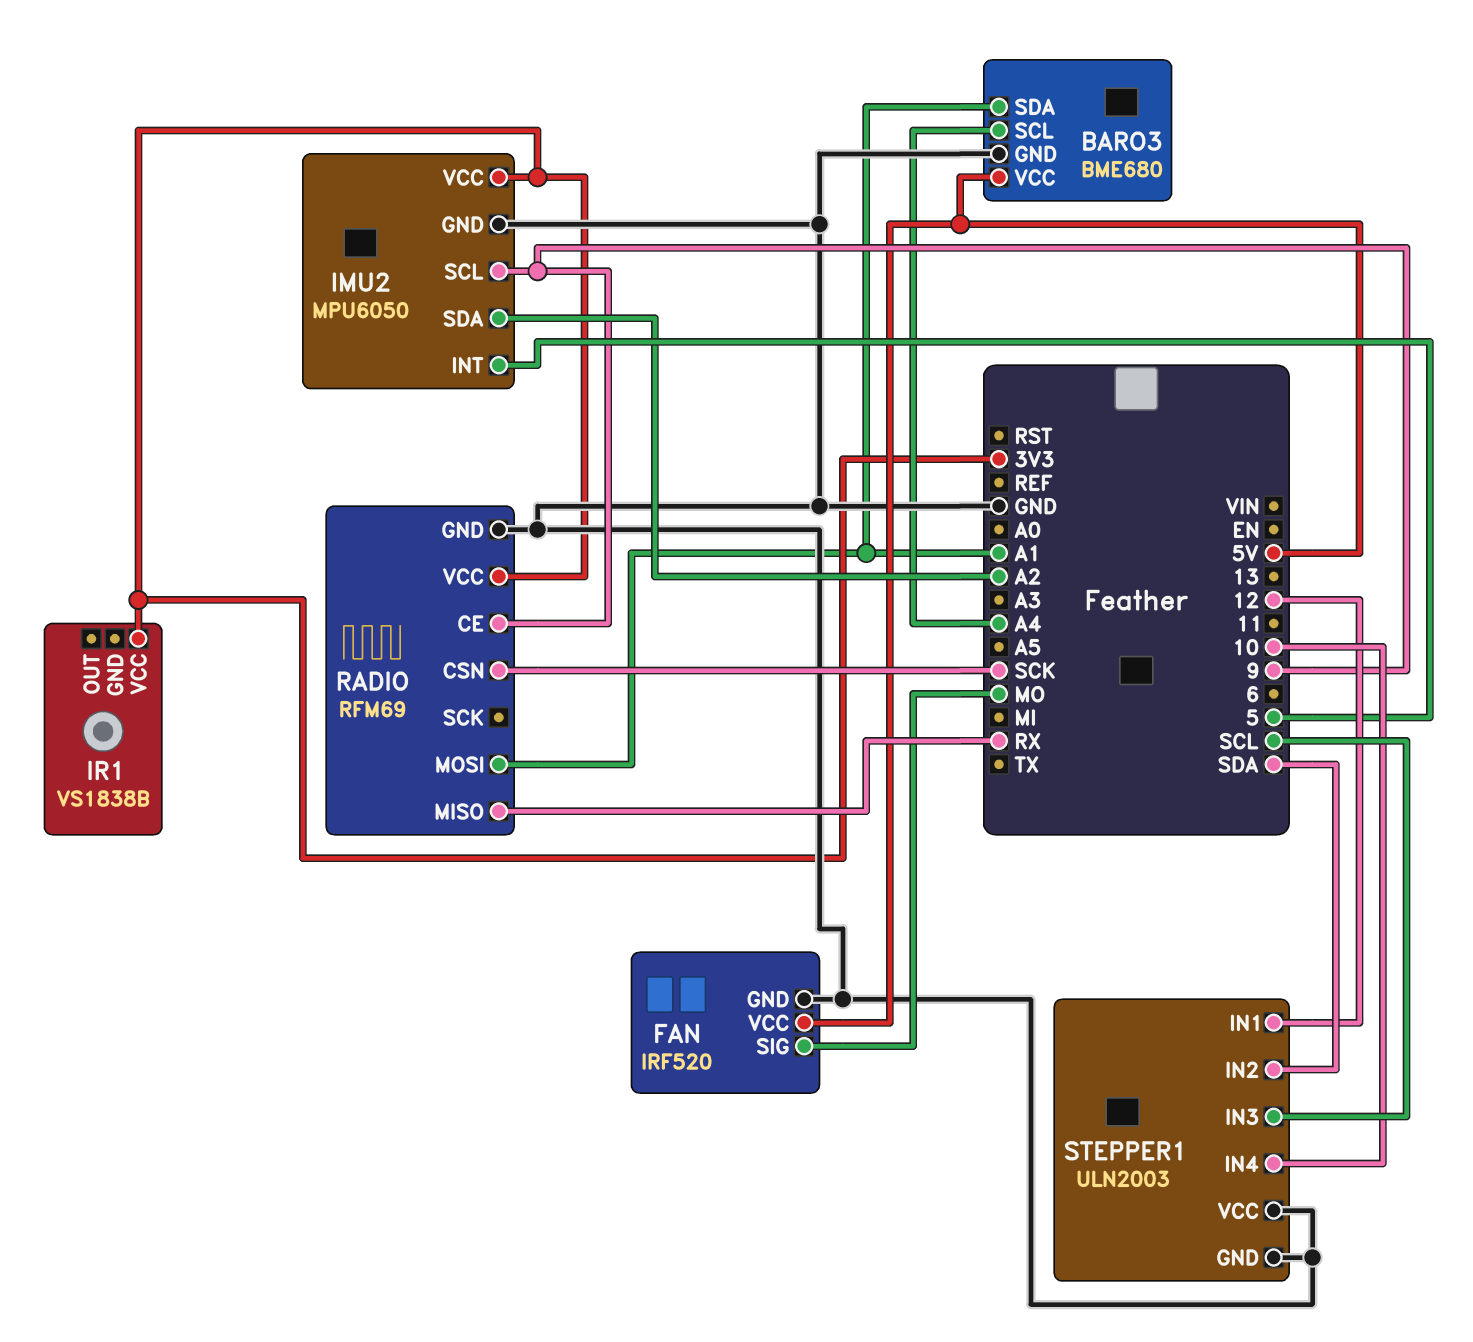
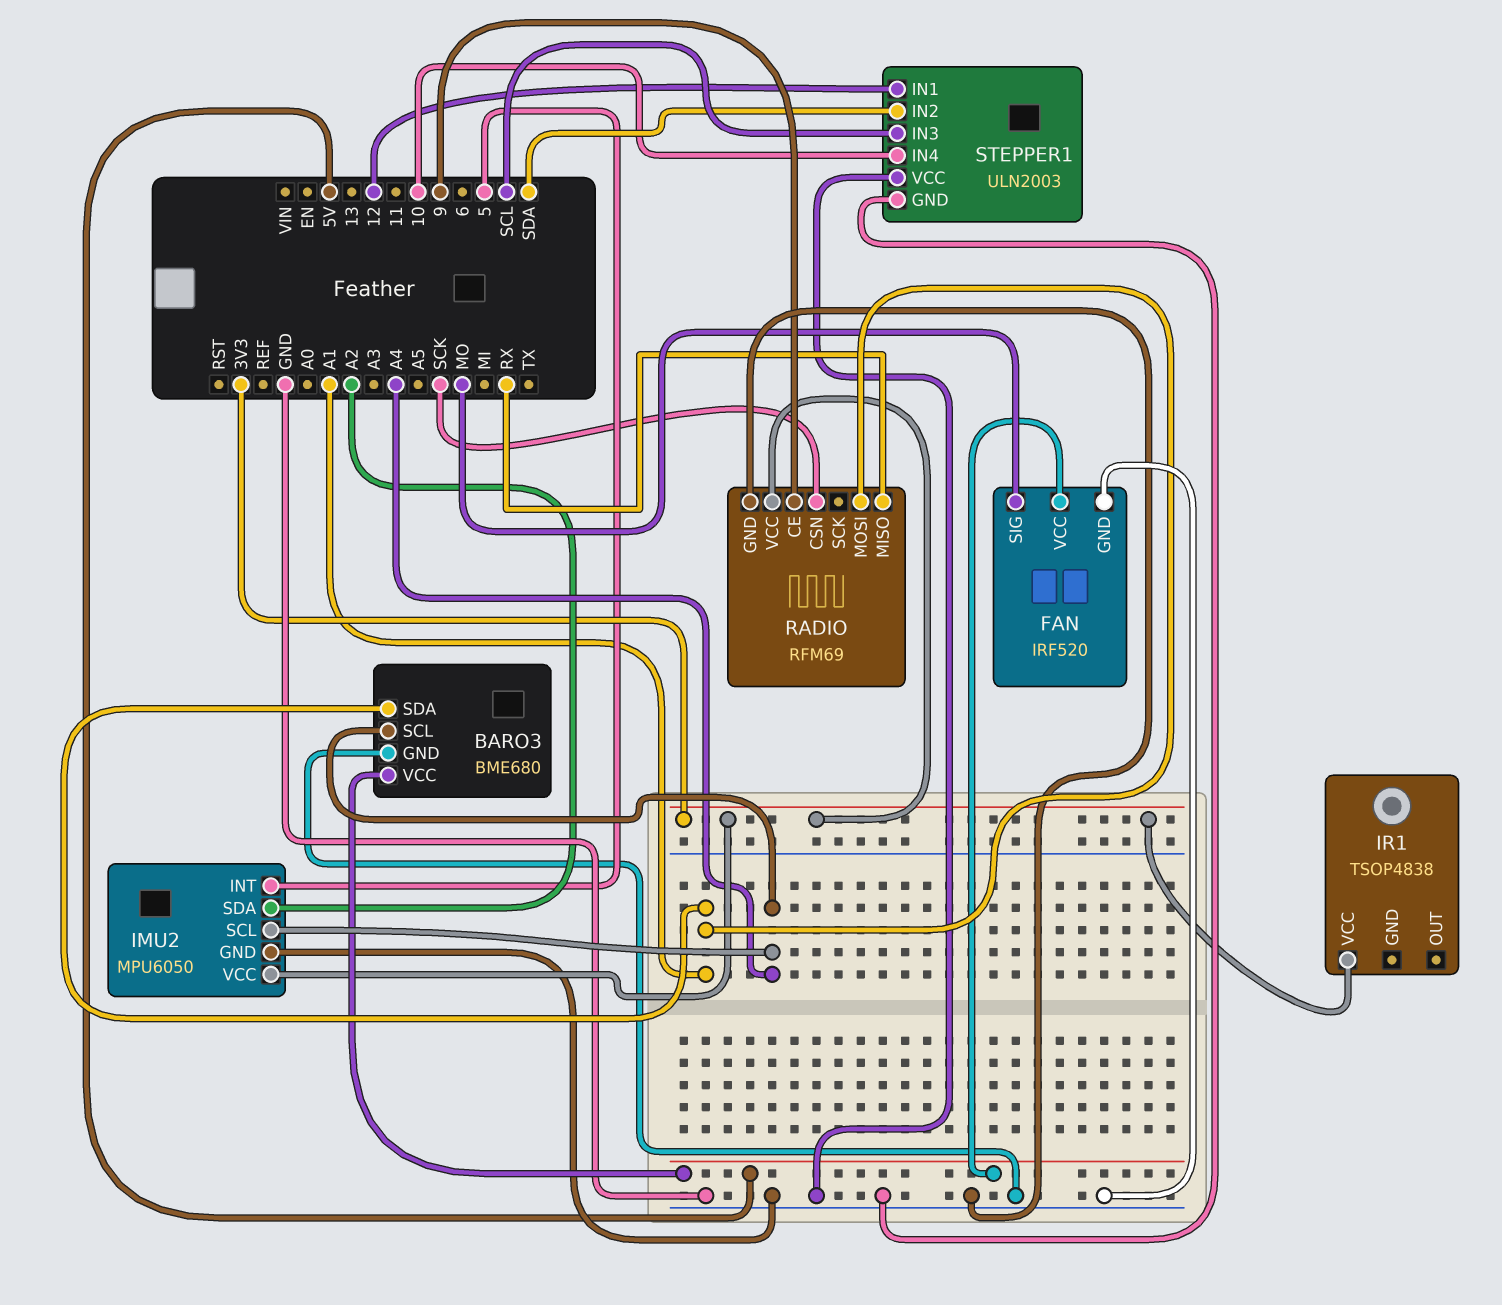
IMU2 pin SCL: 9 -> A4
IR1: VS1838B -> TSOP4838

